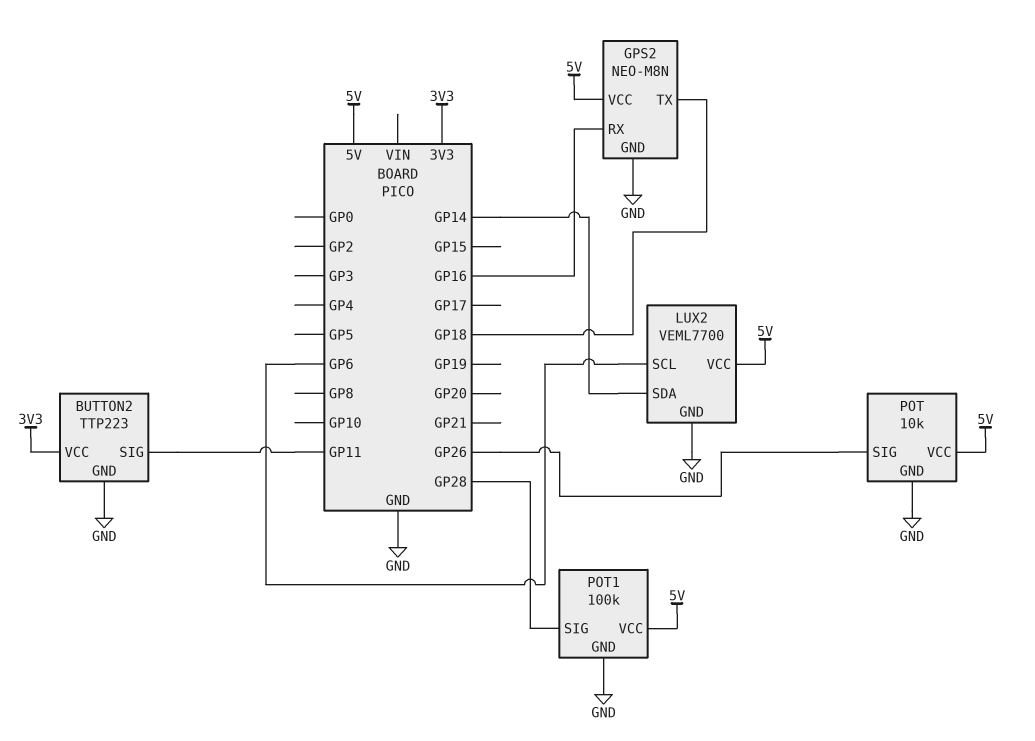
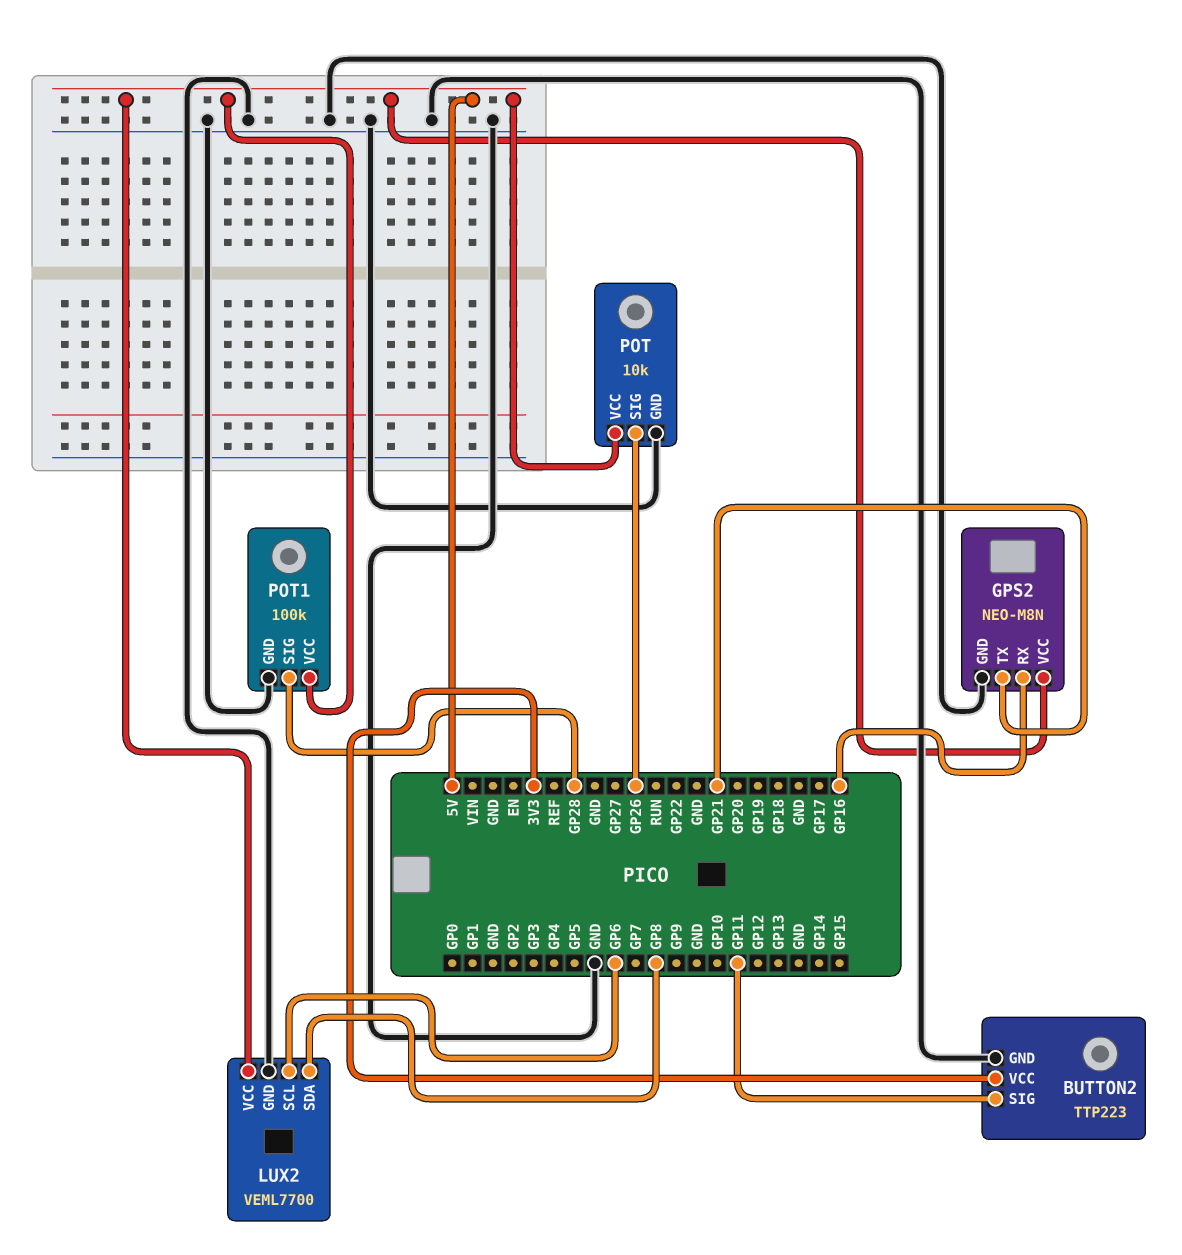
GPS2 pin TX: GP18 -> GP21
LUX2 pin SDA: GP14 -> GP8

